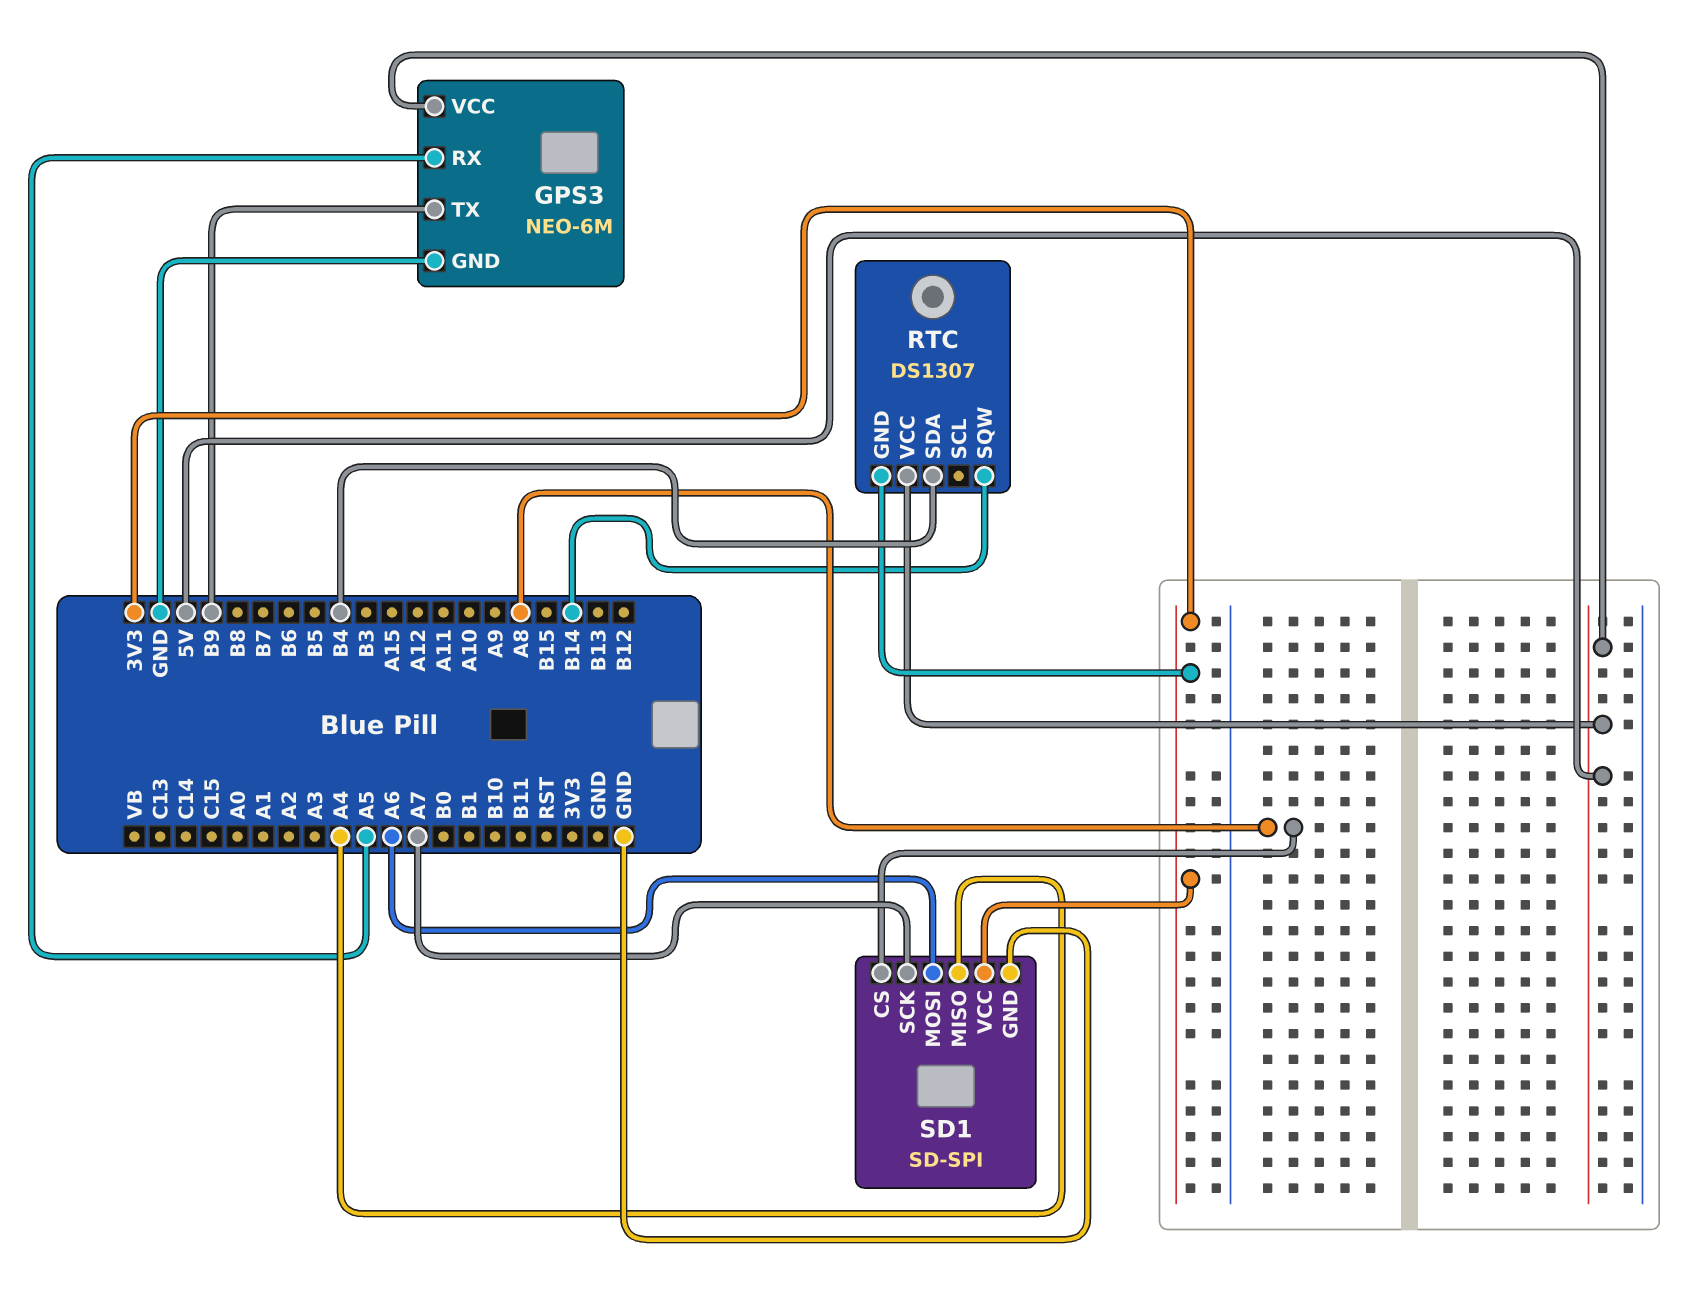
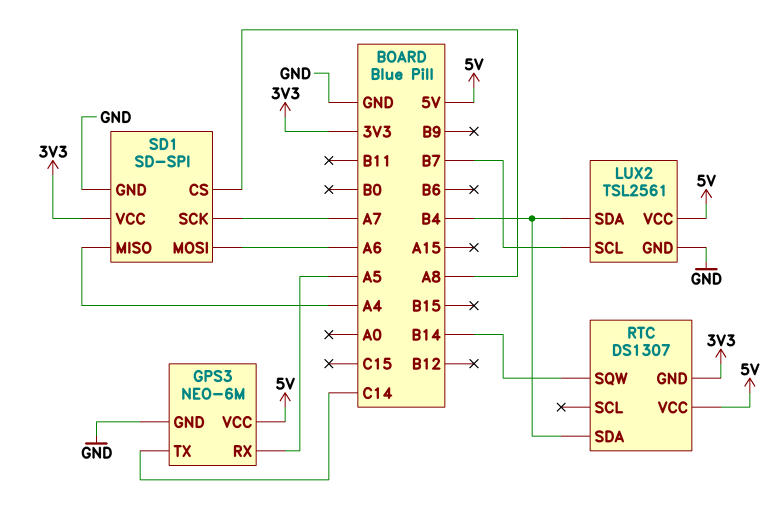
GPS3 pin TX: B9 -> C14
LUX2: none -> TSL2561
LUX2 pin GND: none -> GND
LUX2 pin SCL: none -> B7
LUX2 pin SDA: none -> B4
LUX2 pin VCC: none -> 5V

